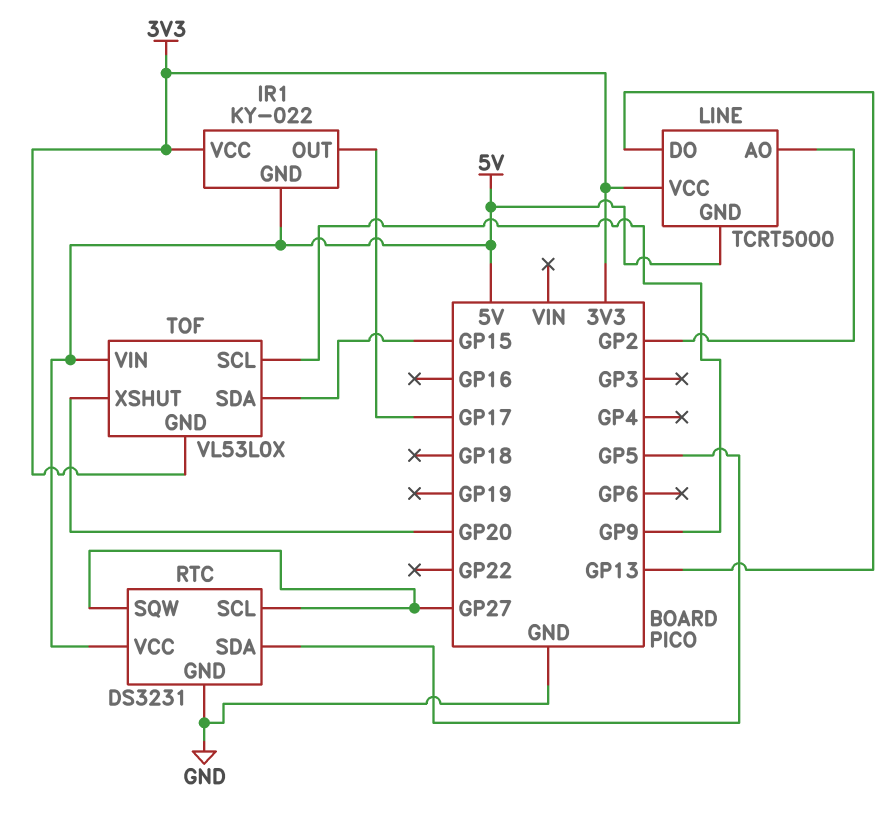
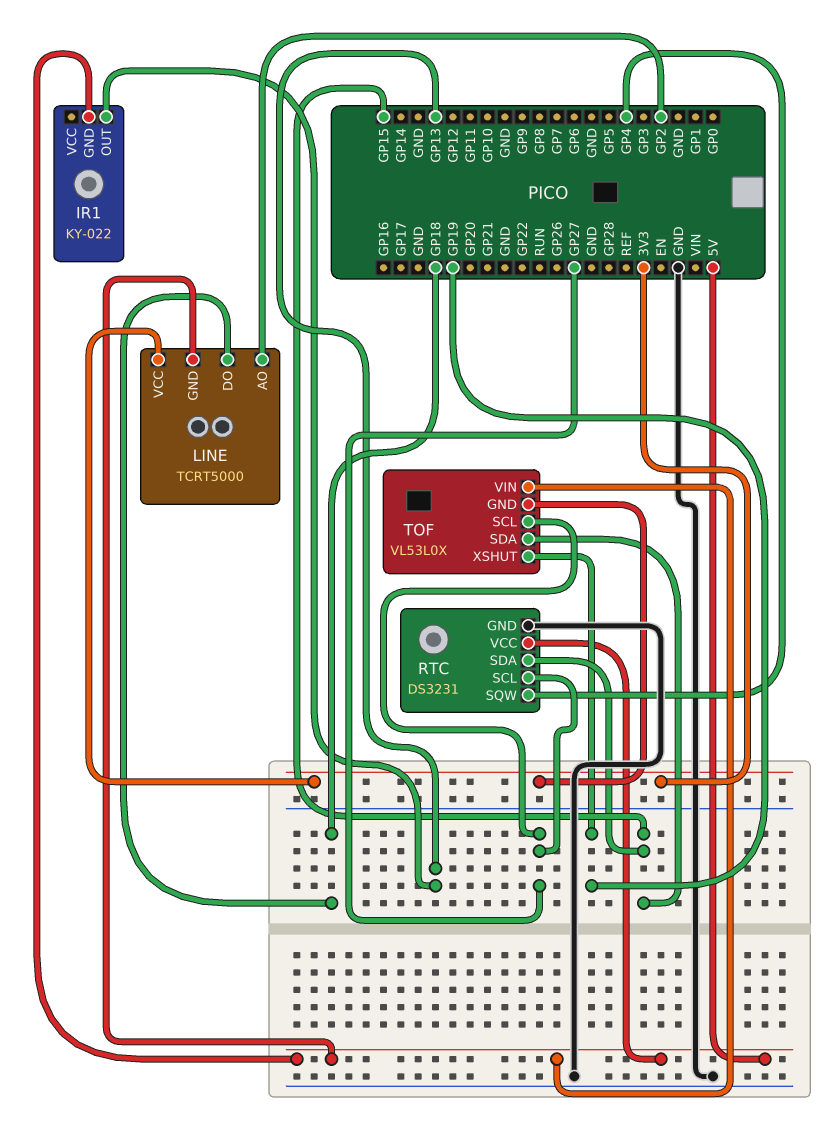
IR1 pin OUT: GP17 -> GP13
IR1 pin VCC: 3V3 -> none
LINE pin DO: GP13 -> GP18
RTC pin SDA: GP5 -> GP15
RTC pin SQW: GP27 -> GP4
TOF pin SCL: GP9 -> GP27
TOF pin XSHUT: GP20 -> GP19

